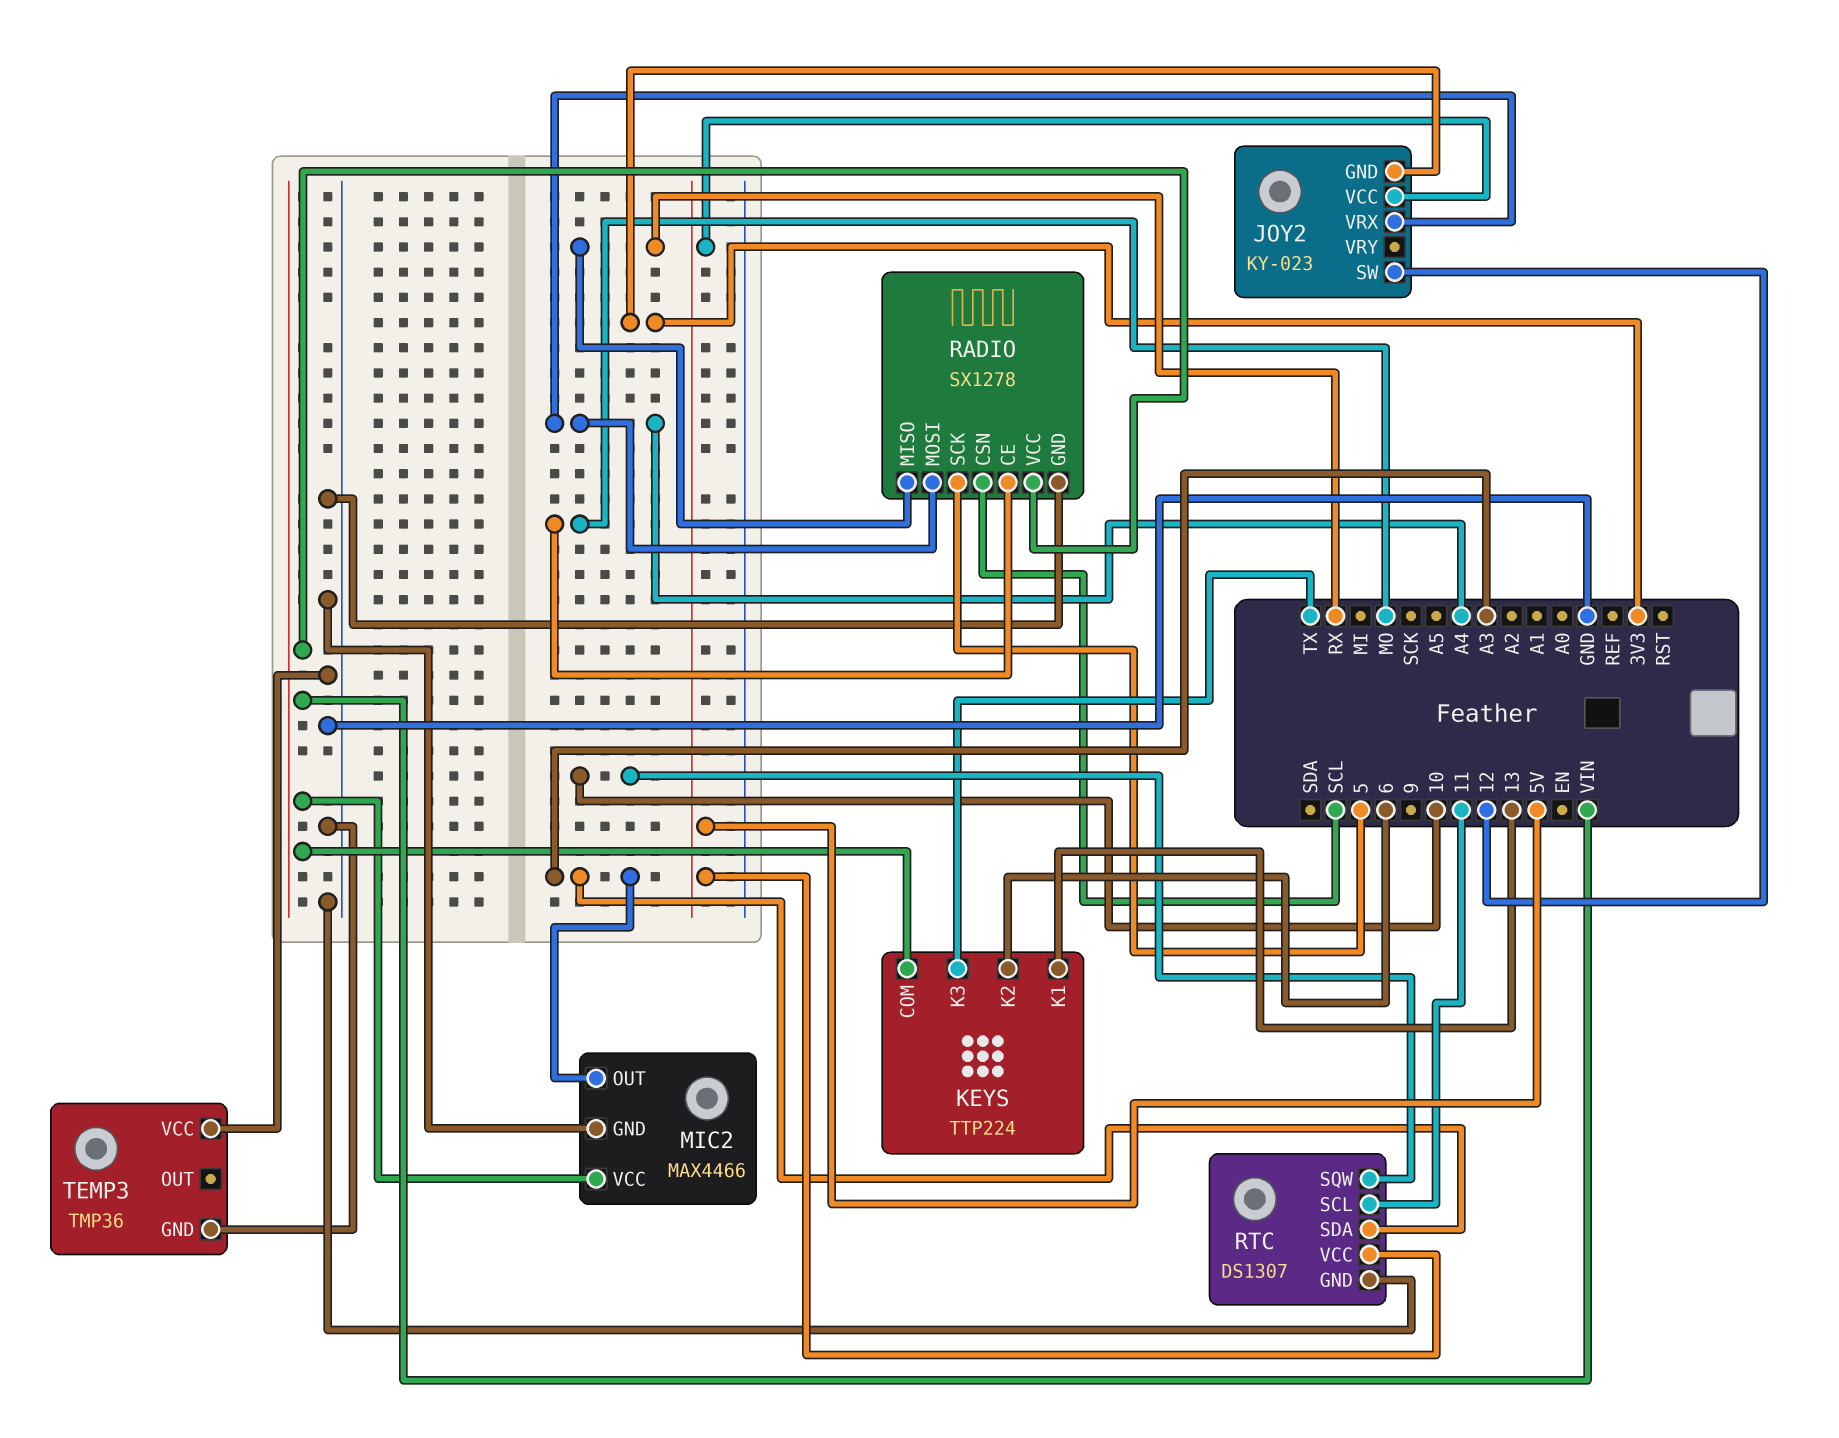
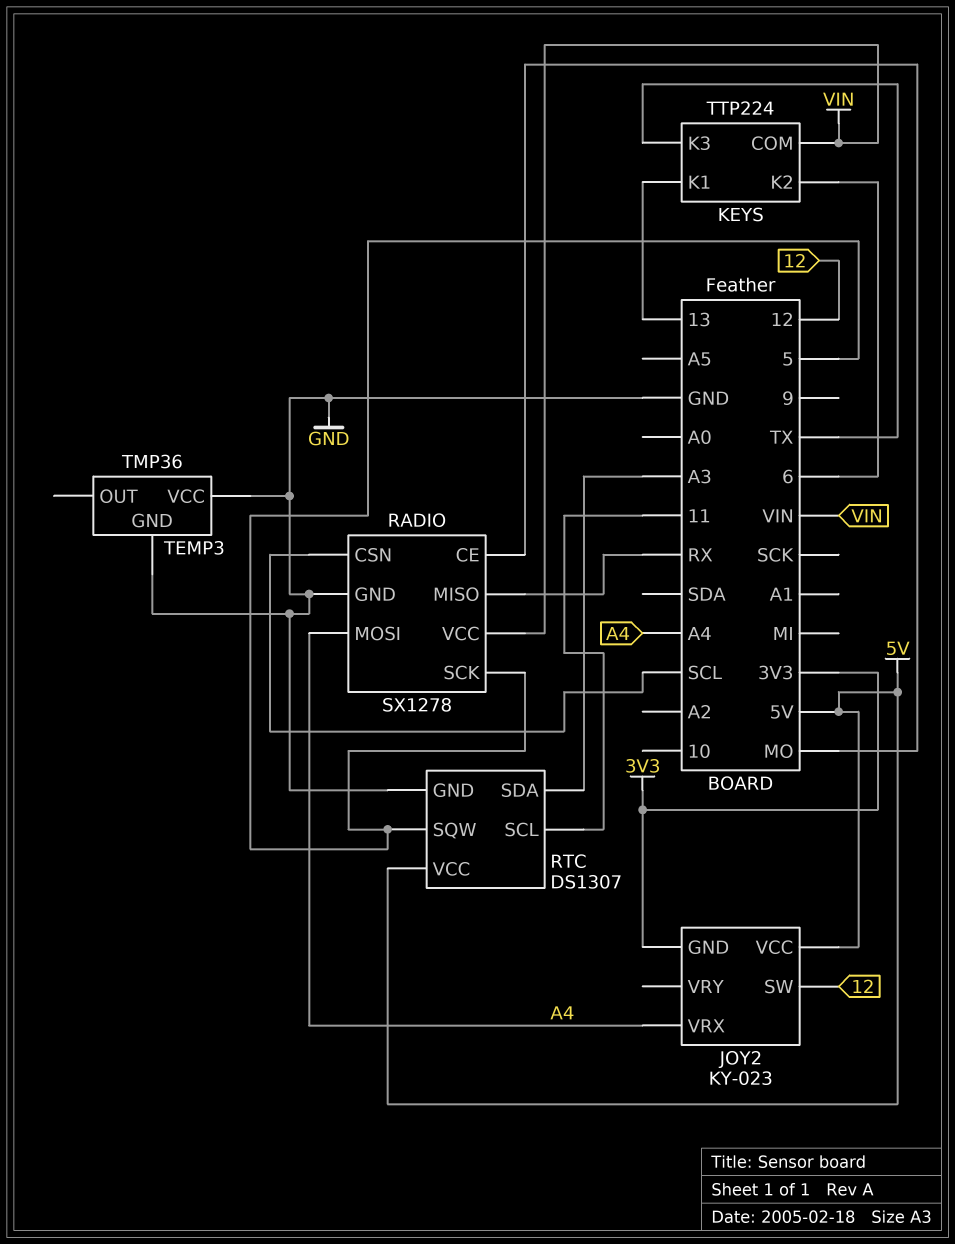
MIC2: MAX4466 -> none
MIC2 pin GND: GND -> none
MIC2 pin OUT: A3 -> none
MIC2 pin VCC: VIN -> none
RTC pin SQW: 10 -> 5

